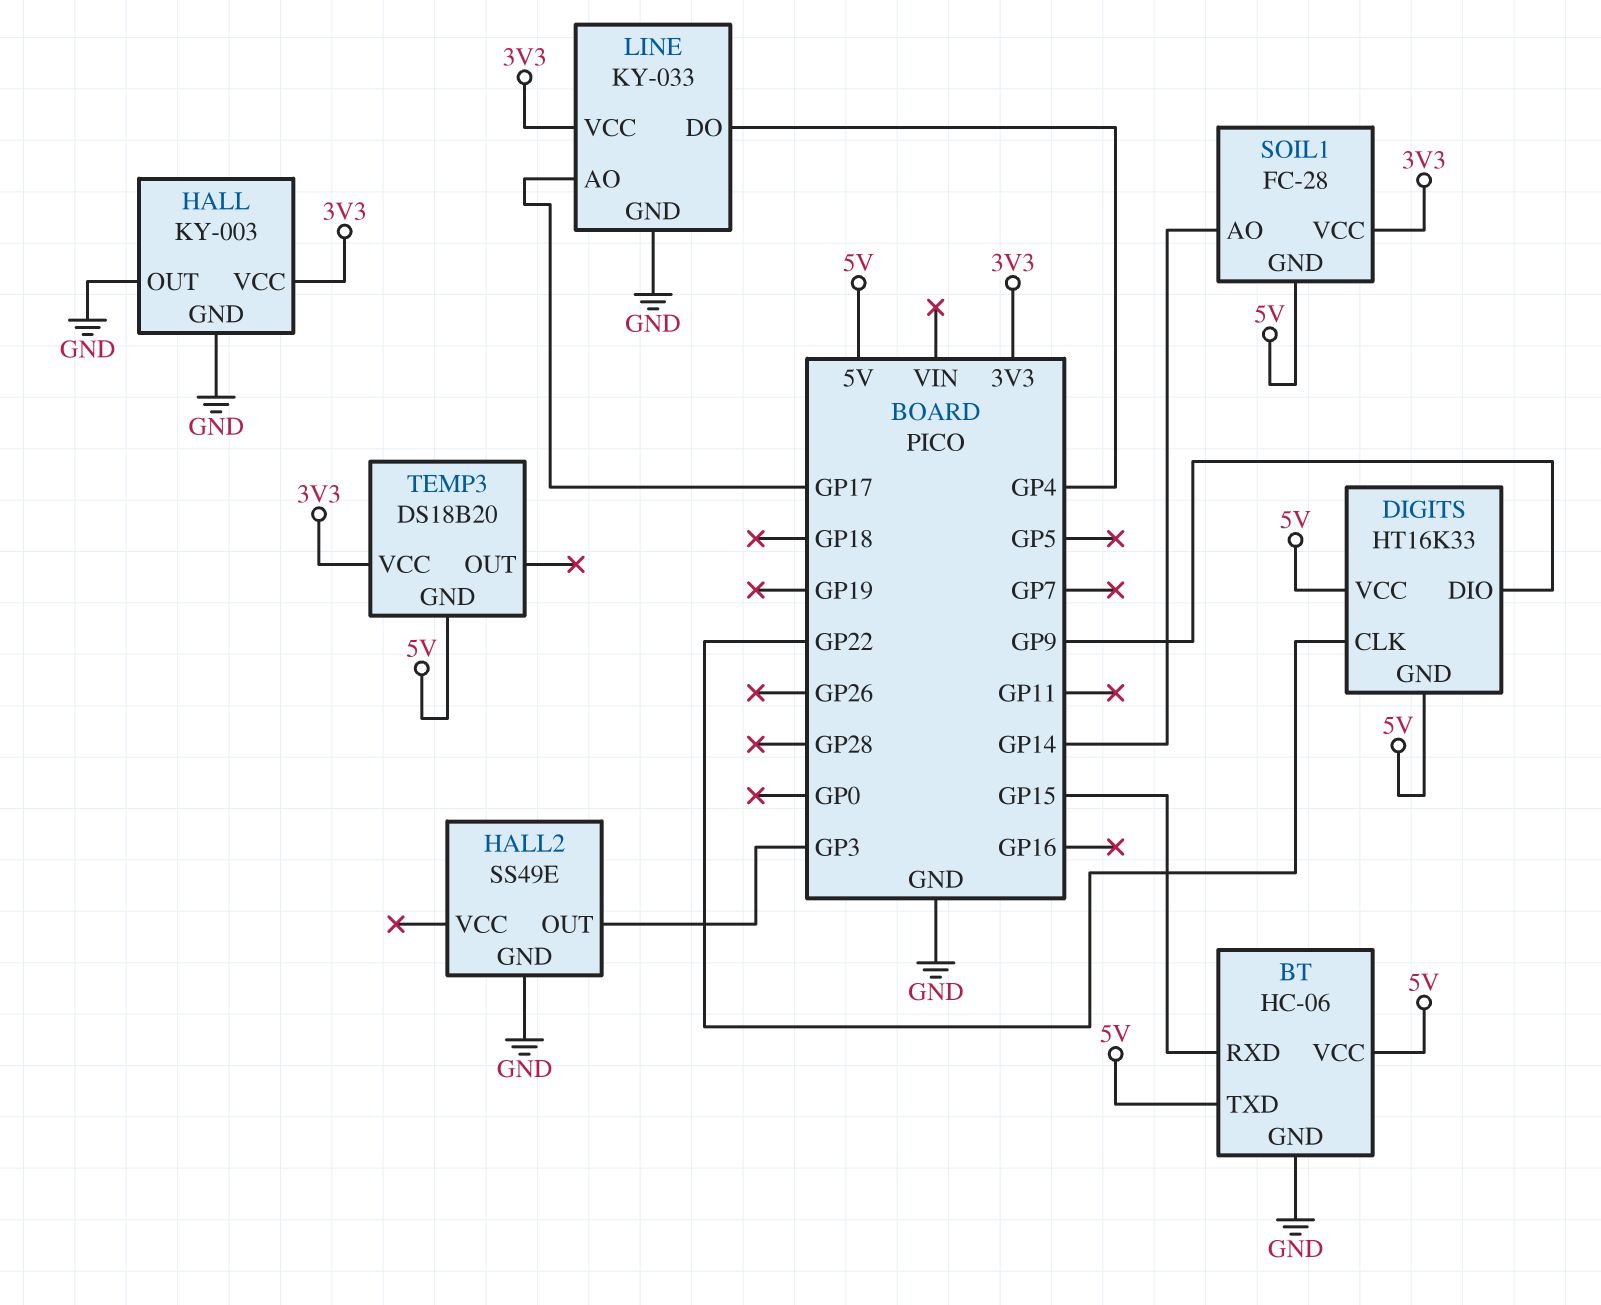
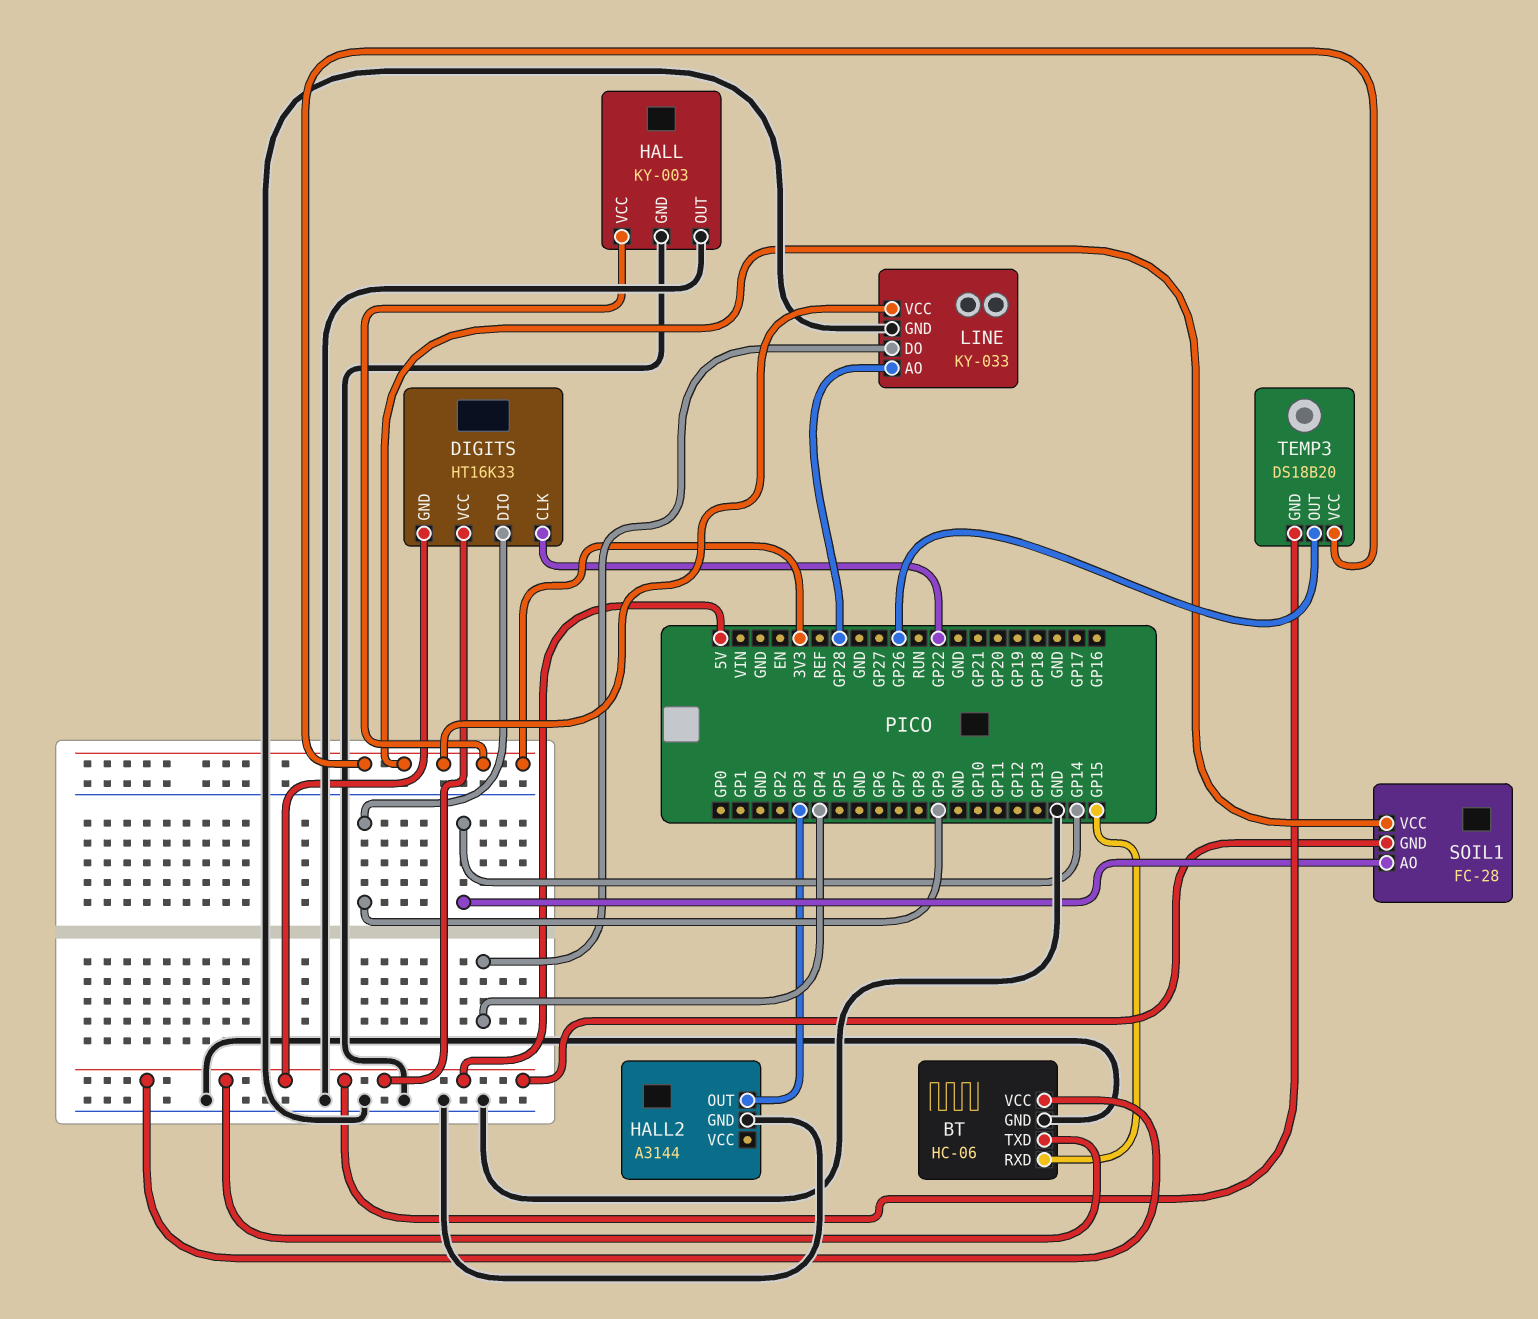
HALL2: SS49E -> A3144
LINE pin AO: GP17 -> GP28
TEMP3 pin OUT: none -> GP26

